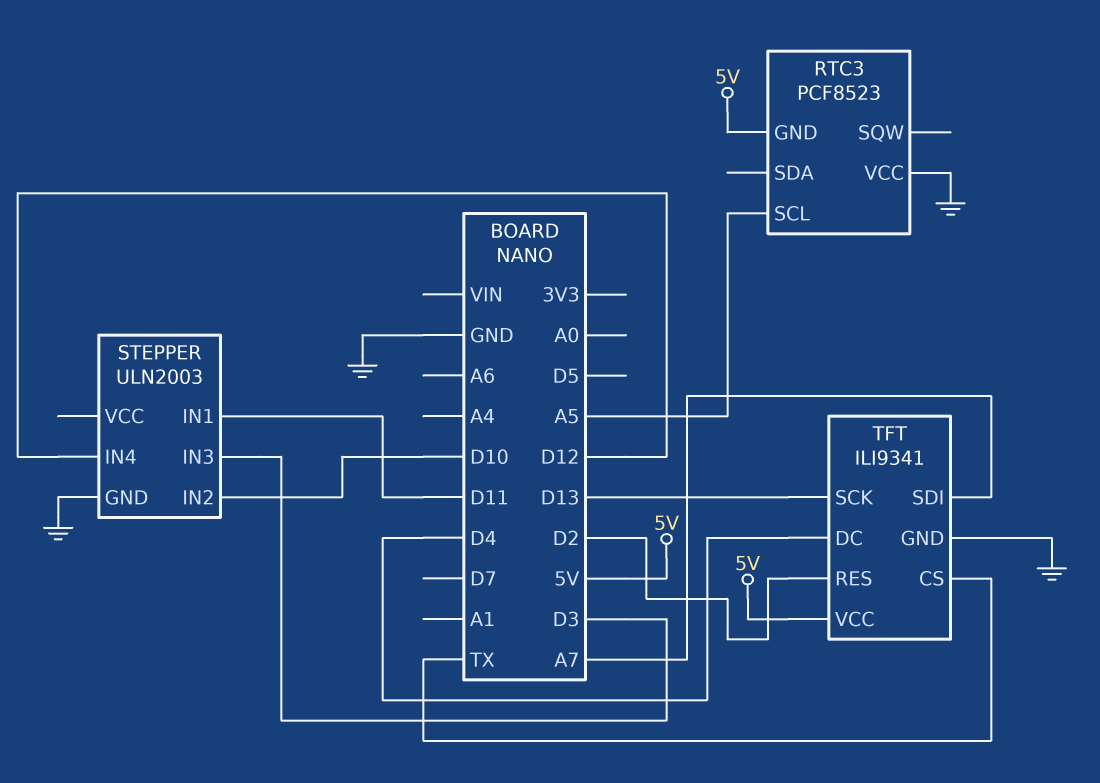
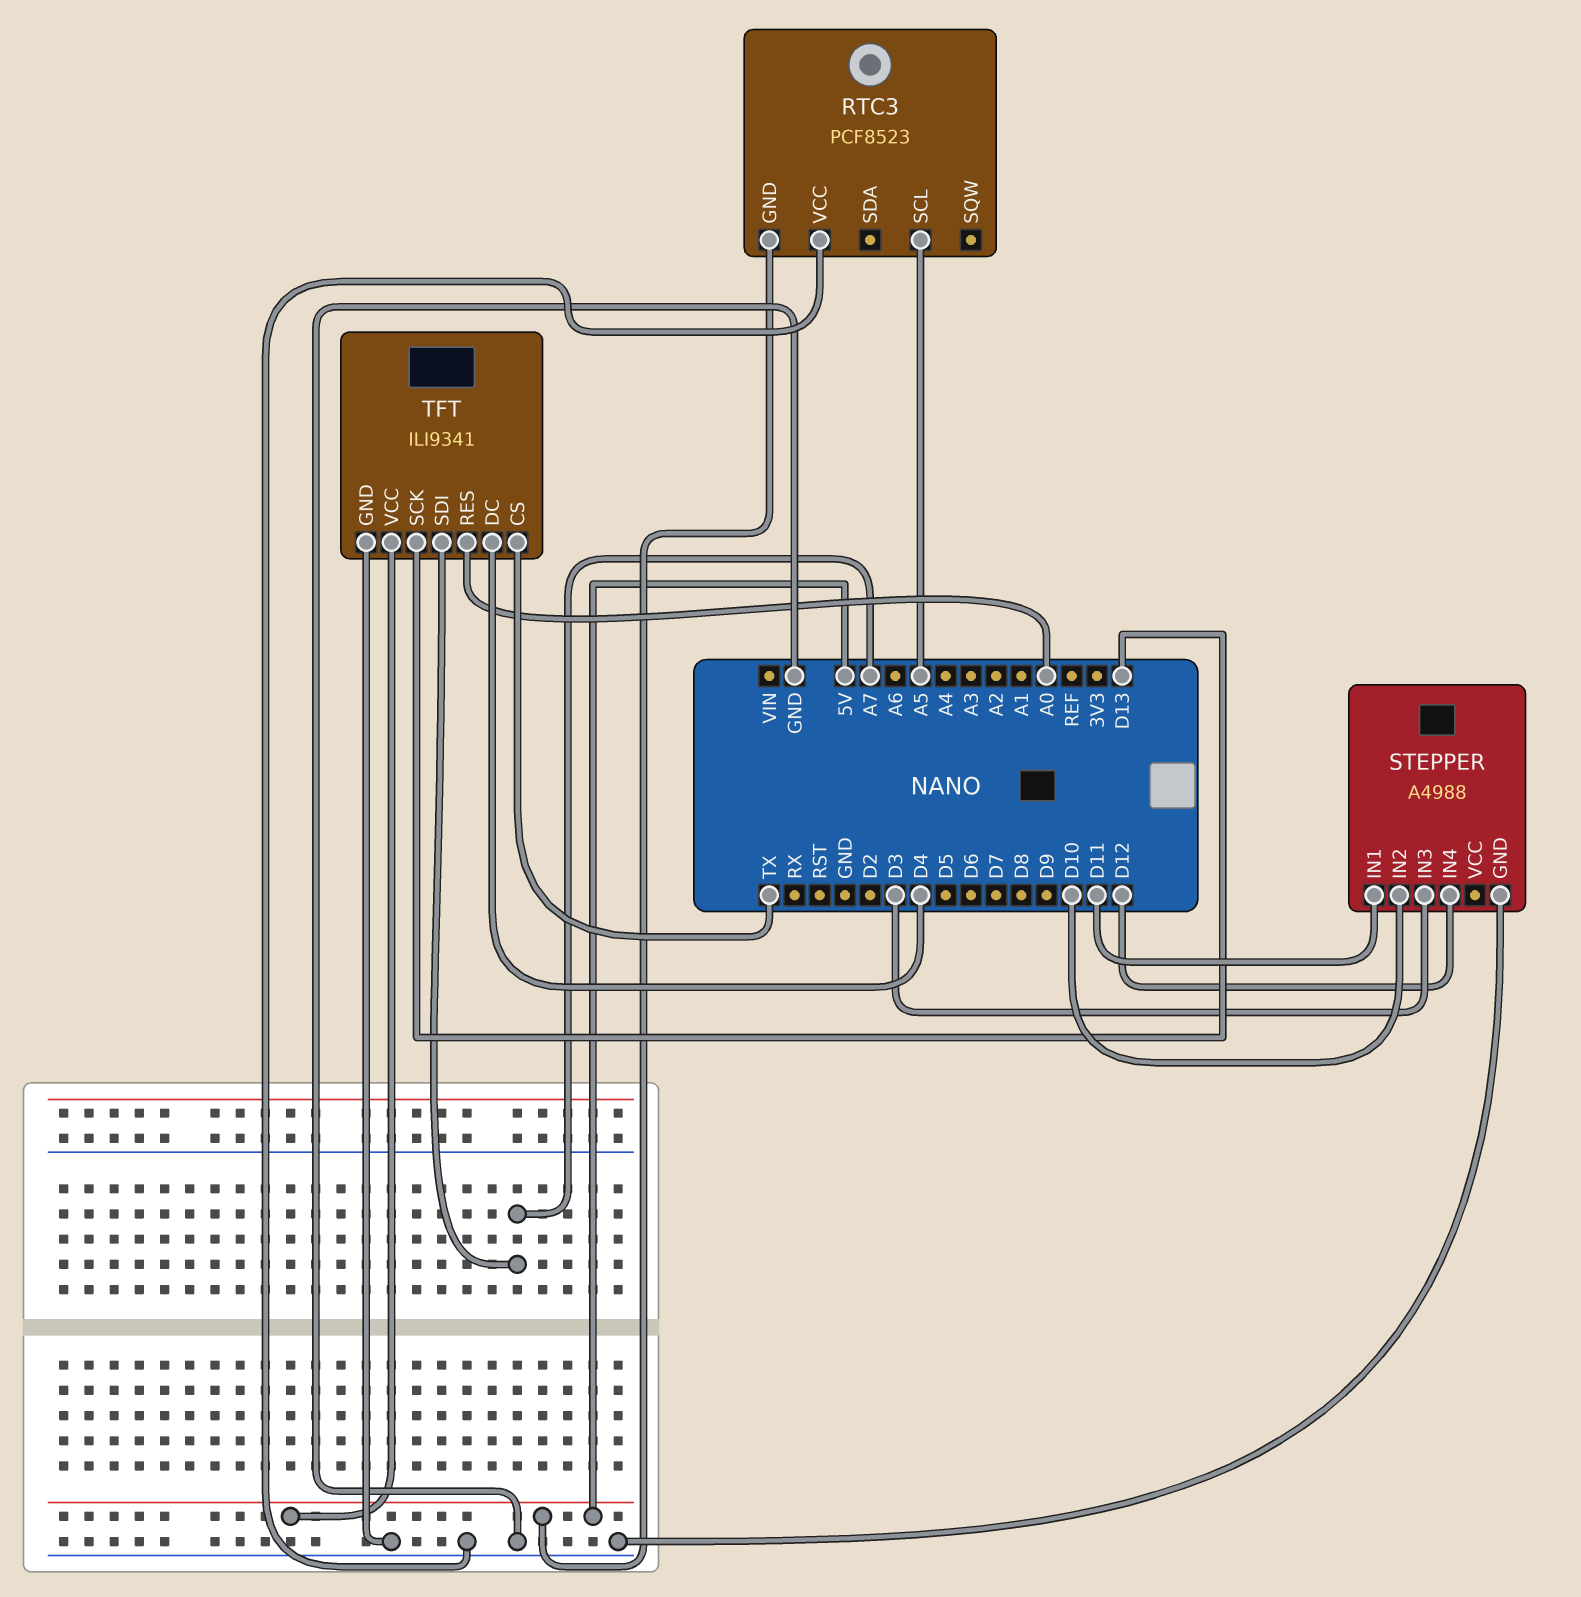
STEPPER: ULN2003 -> A4988
TFT pin RES: D2 -> A0

